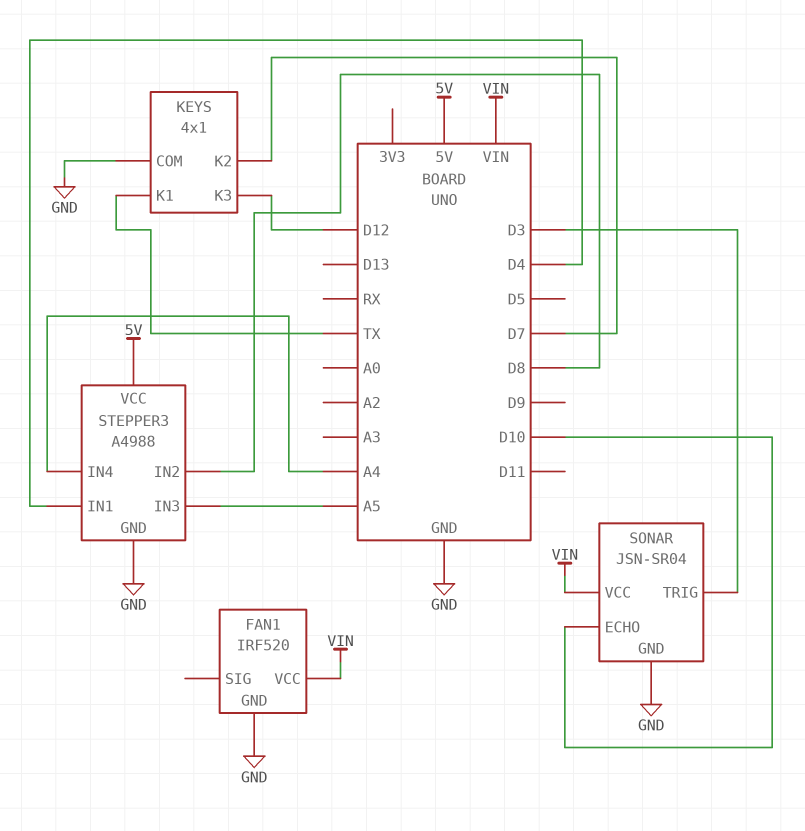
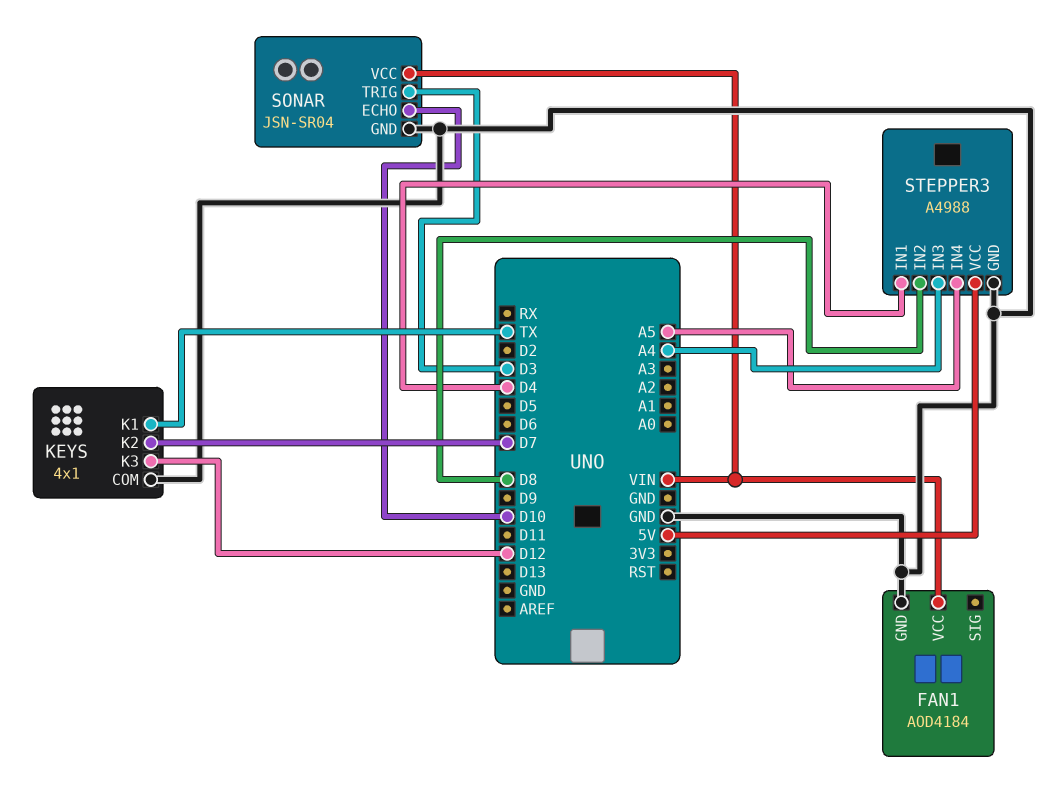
FAN1: IRF520 -> AOD4184
STEPPER3 pin IN3: A5 -> A4
STEPPER3 pin IN4: A4 -> A5

